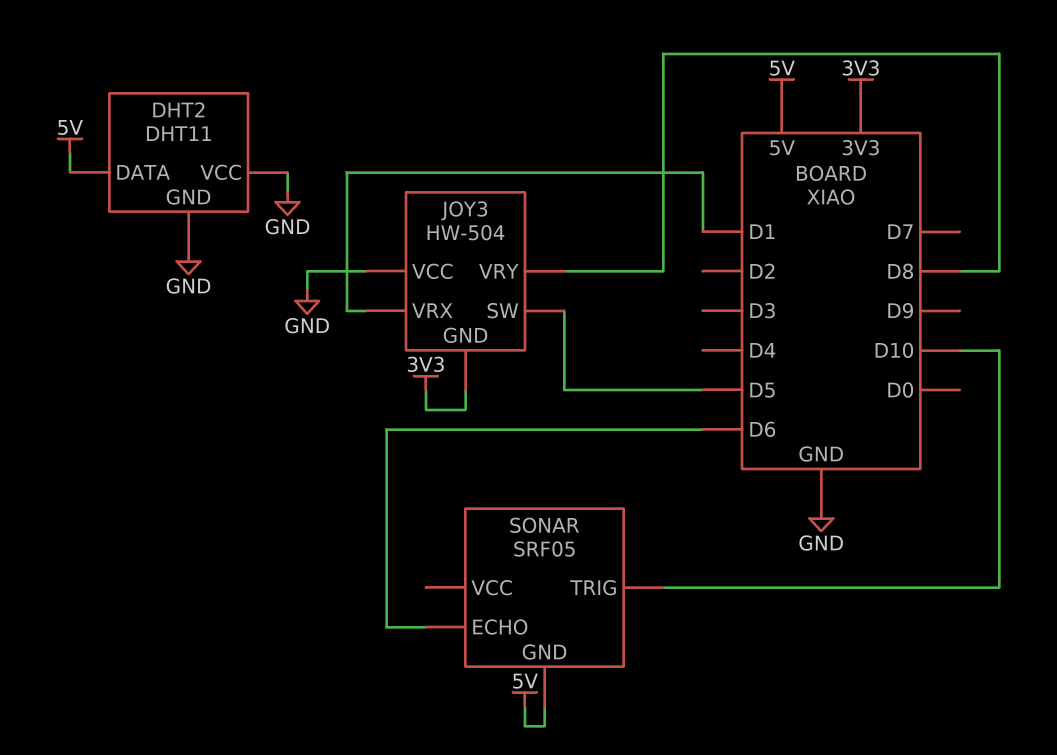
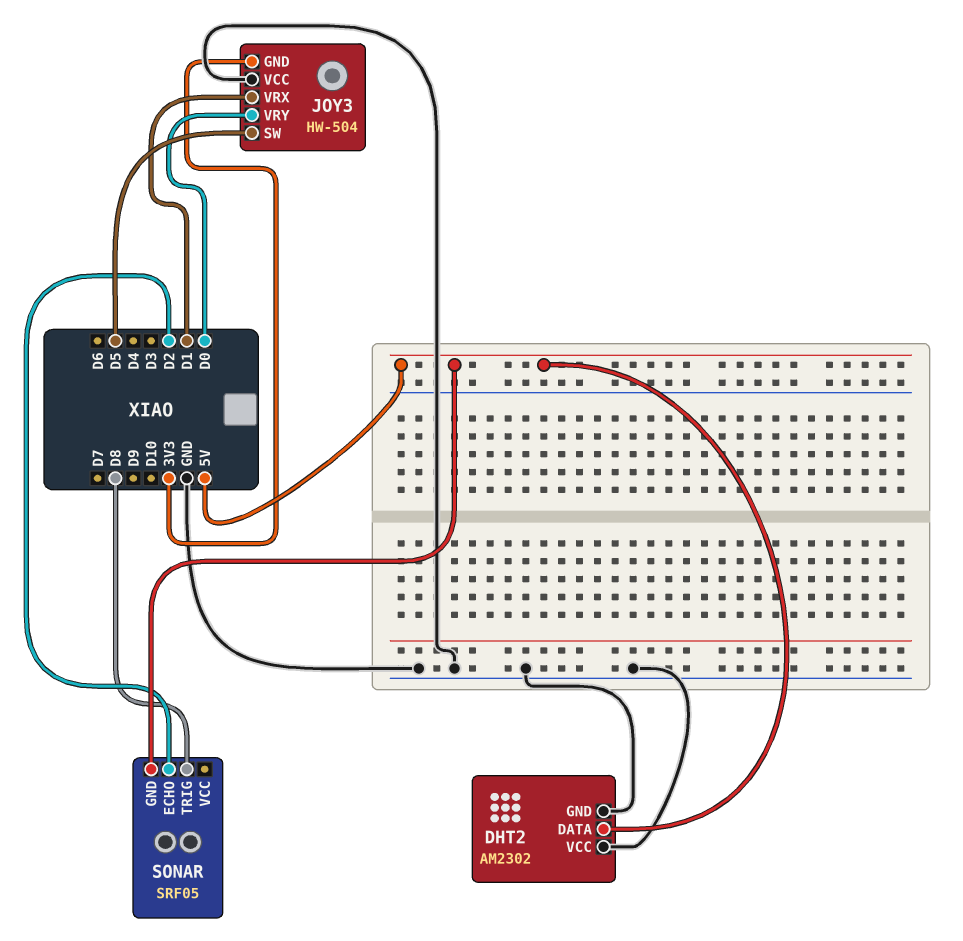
DHT2: DHT11 -> AM2302
JOY3 pin VRY: D8 -> D0
SONAR pin ECHO: D6 -> D2
SONAR pin TRIG: D10 -> D8

